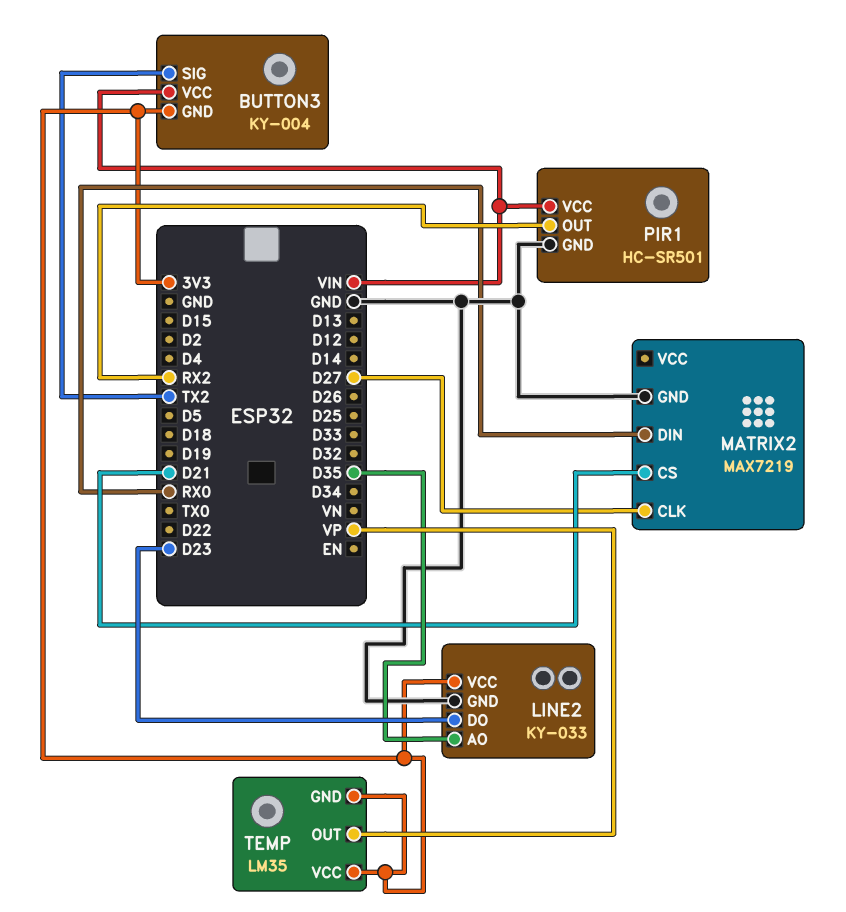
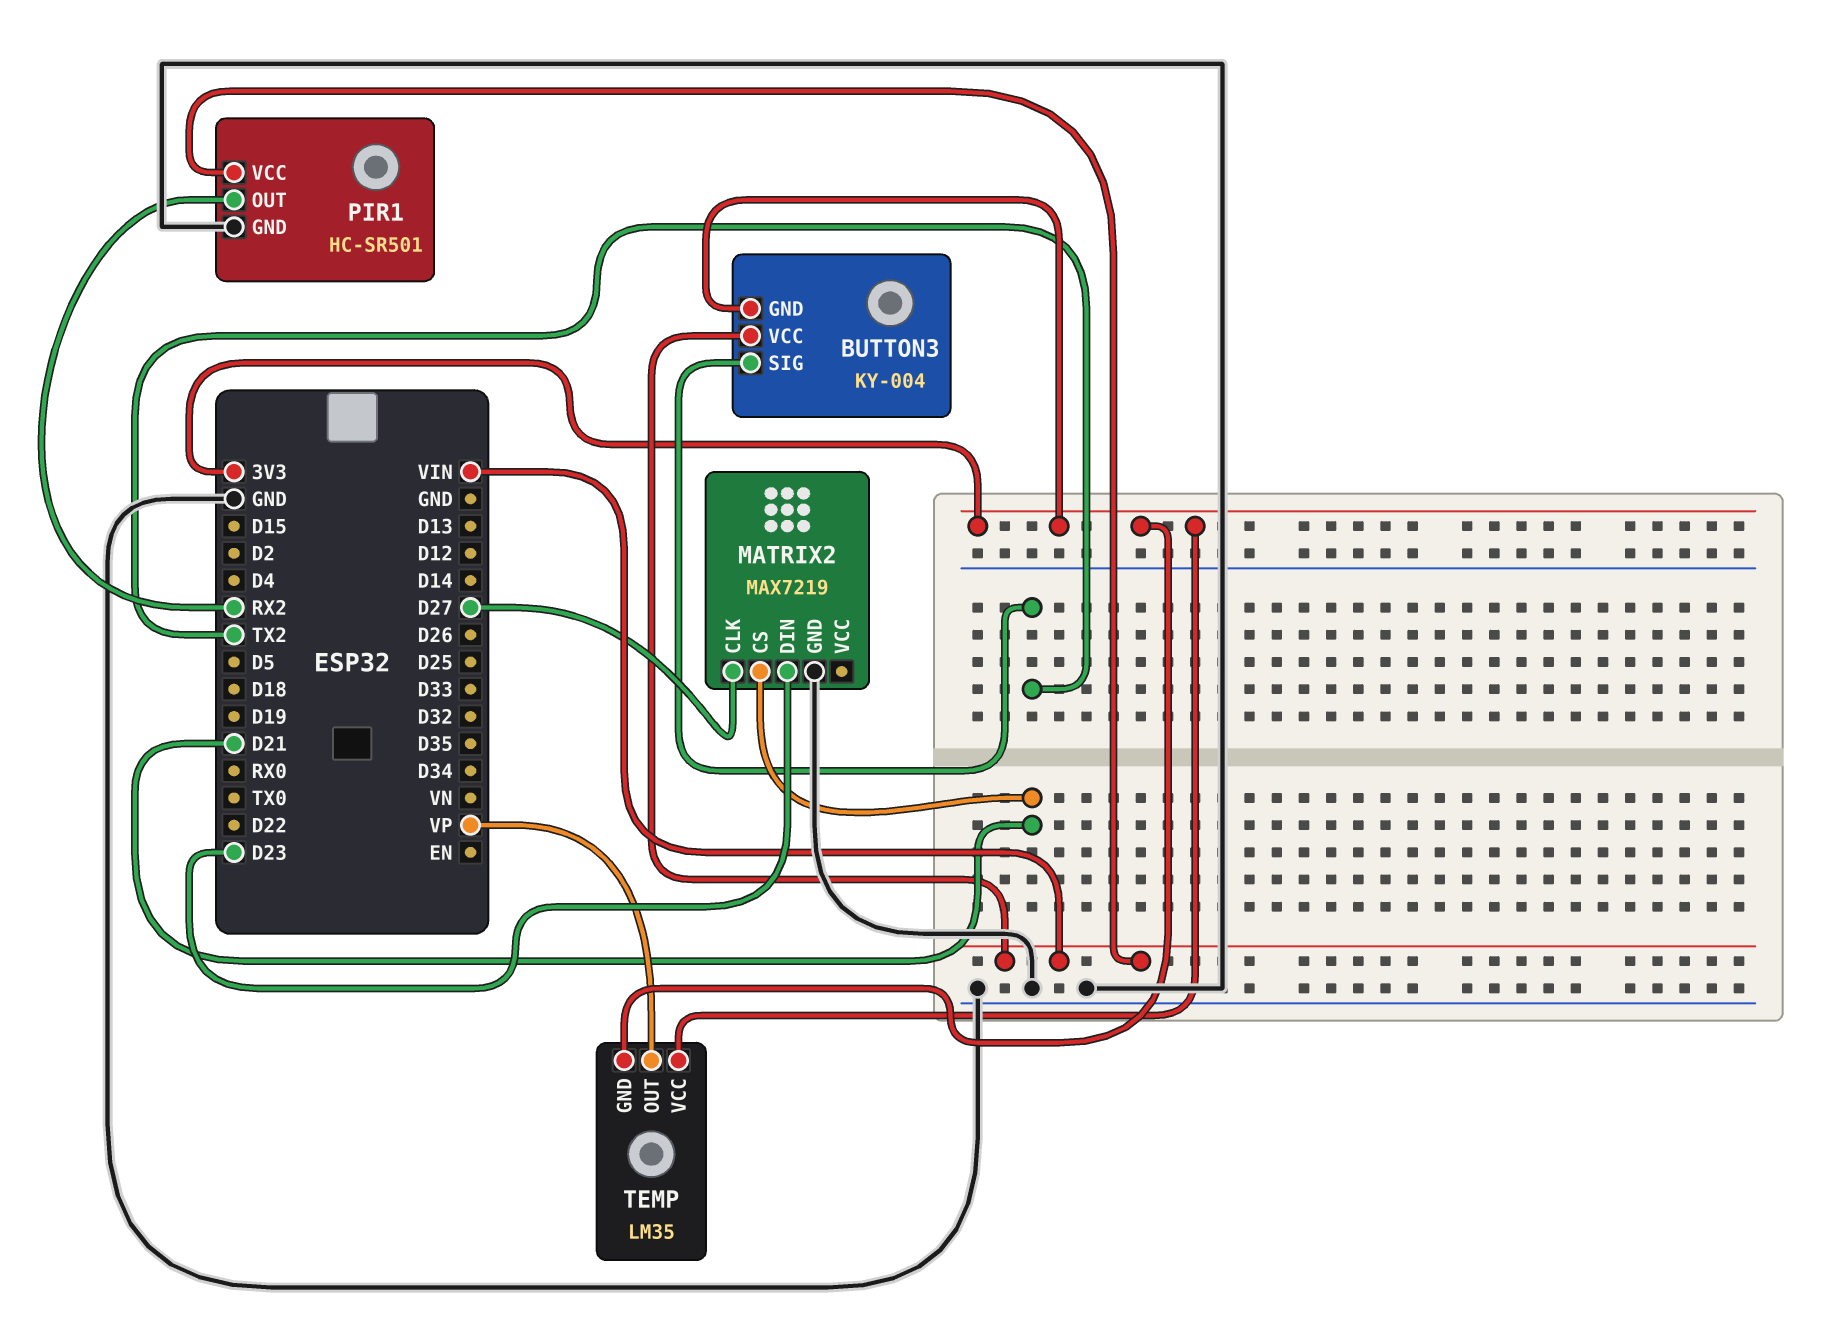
LINE2: KY-033 -> none
LINE2 pin AO: D35 -> none
LINE2 pin DO: D23 -> none
LINE2 pin GND: GND -> none
LINE2 pin VCC: 3V3 -> none
MATRIX2 pin DIN: RX0 -> D23

